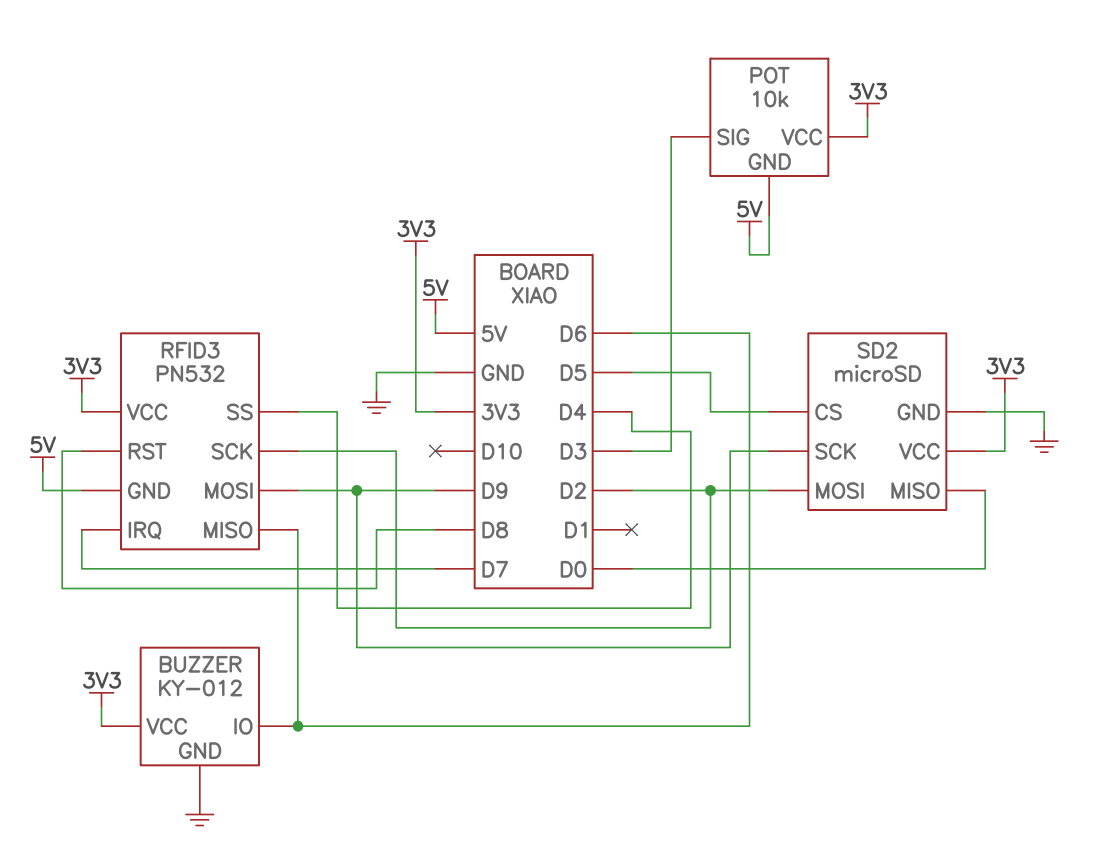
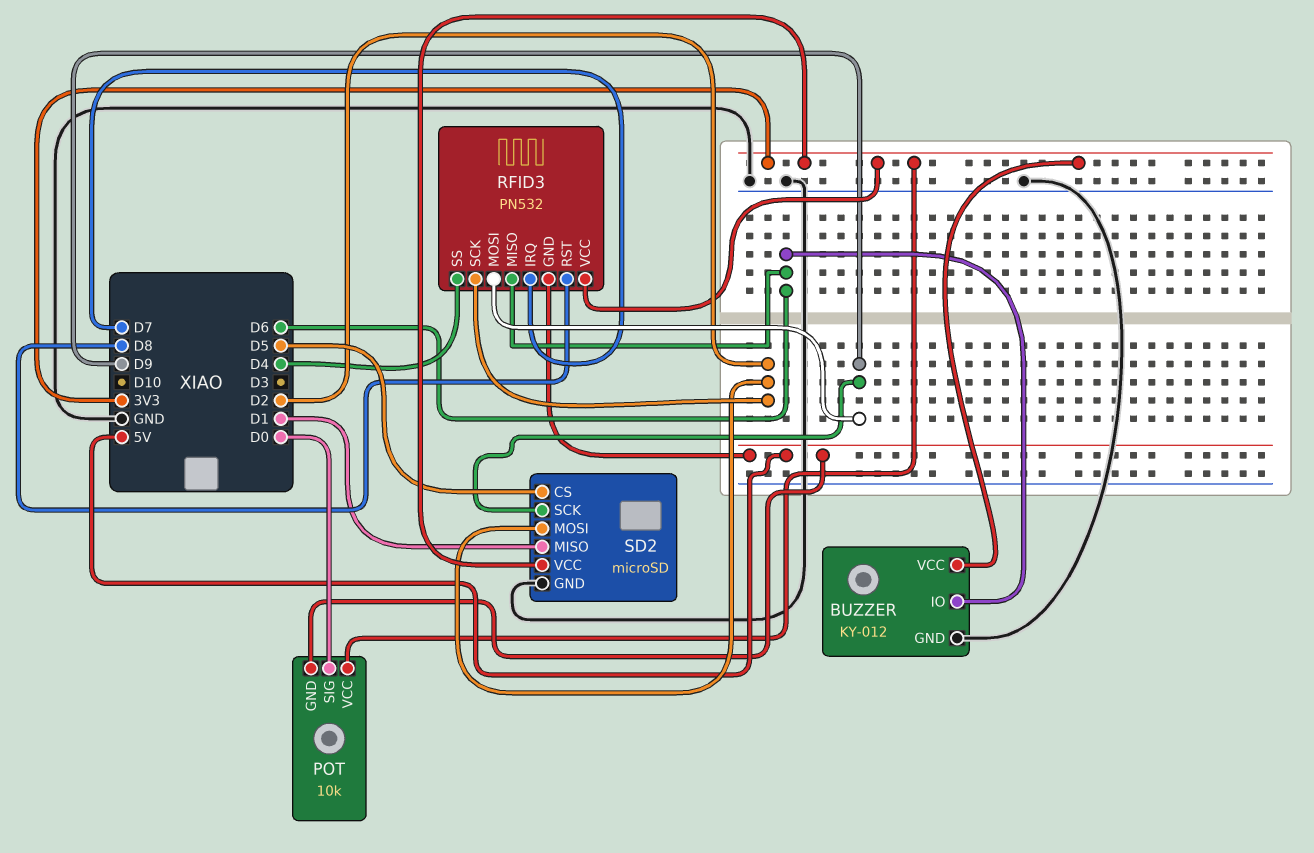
POT pin SIG: D3 -> D0
SD2 pin MISO: D0 -> D1

